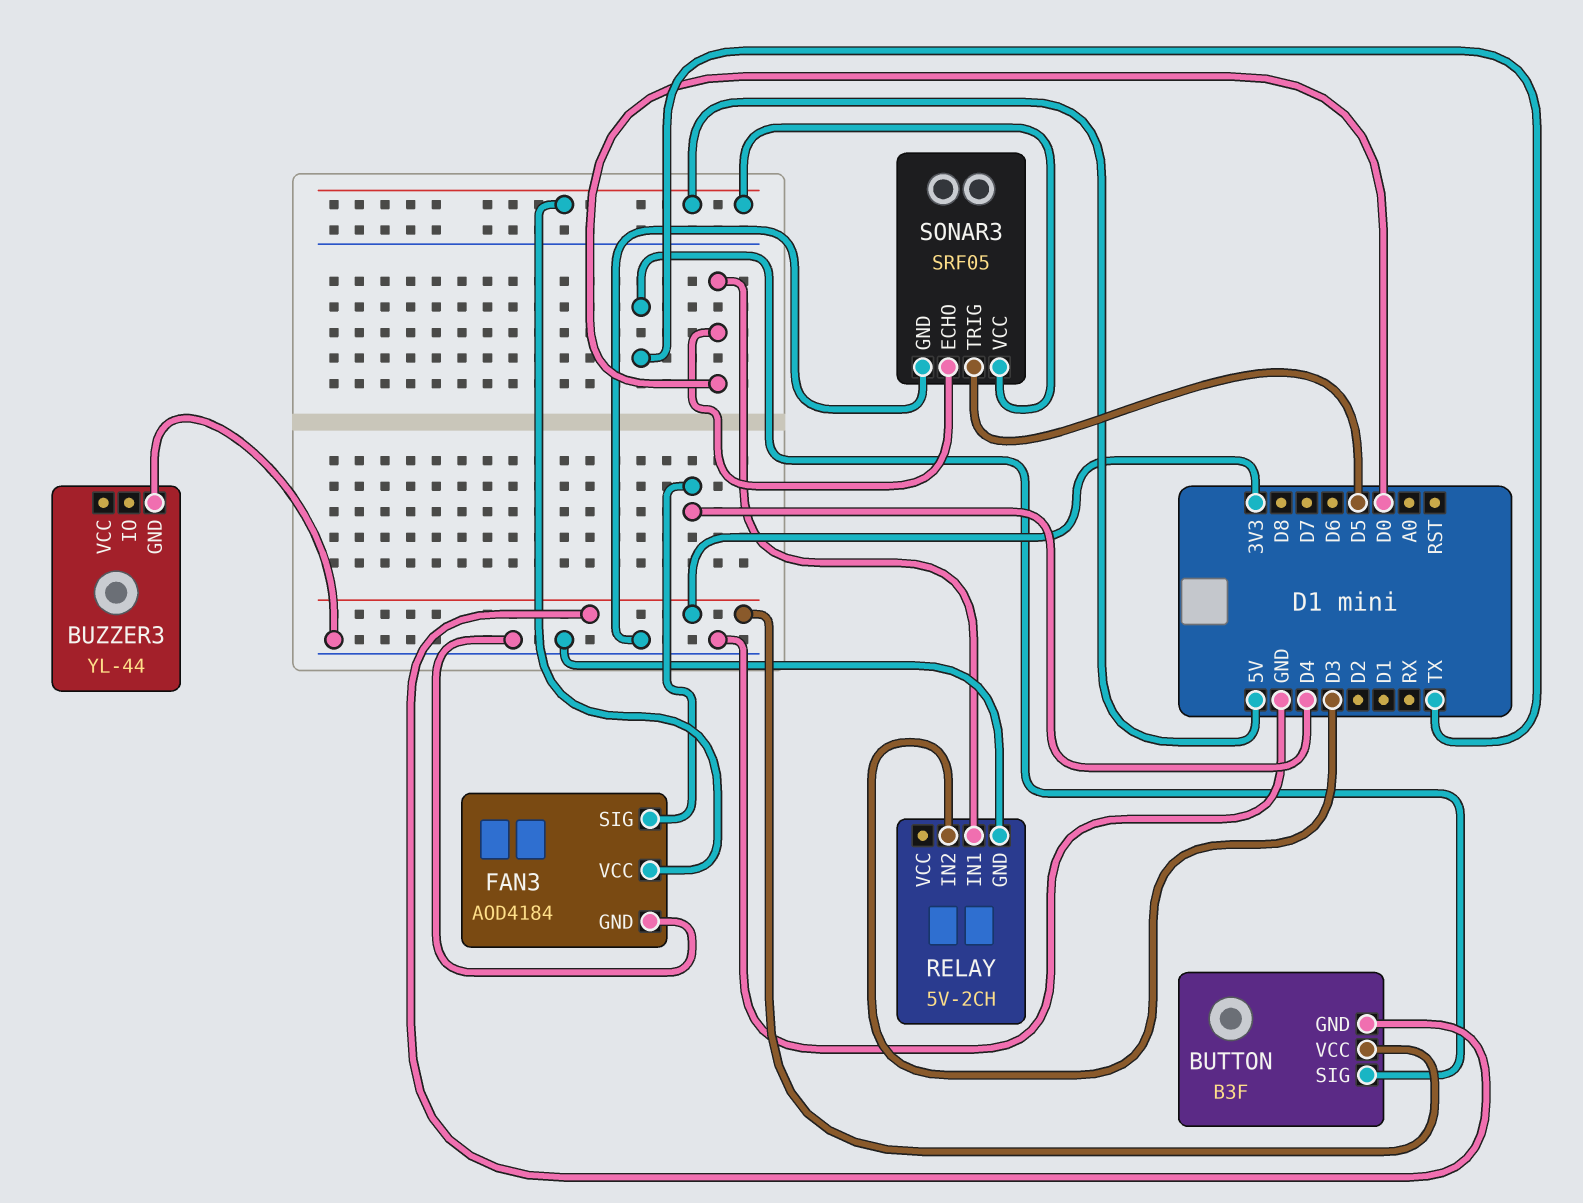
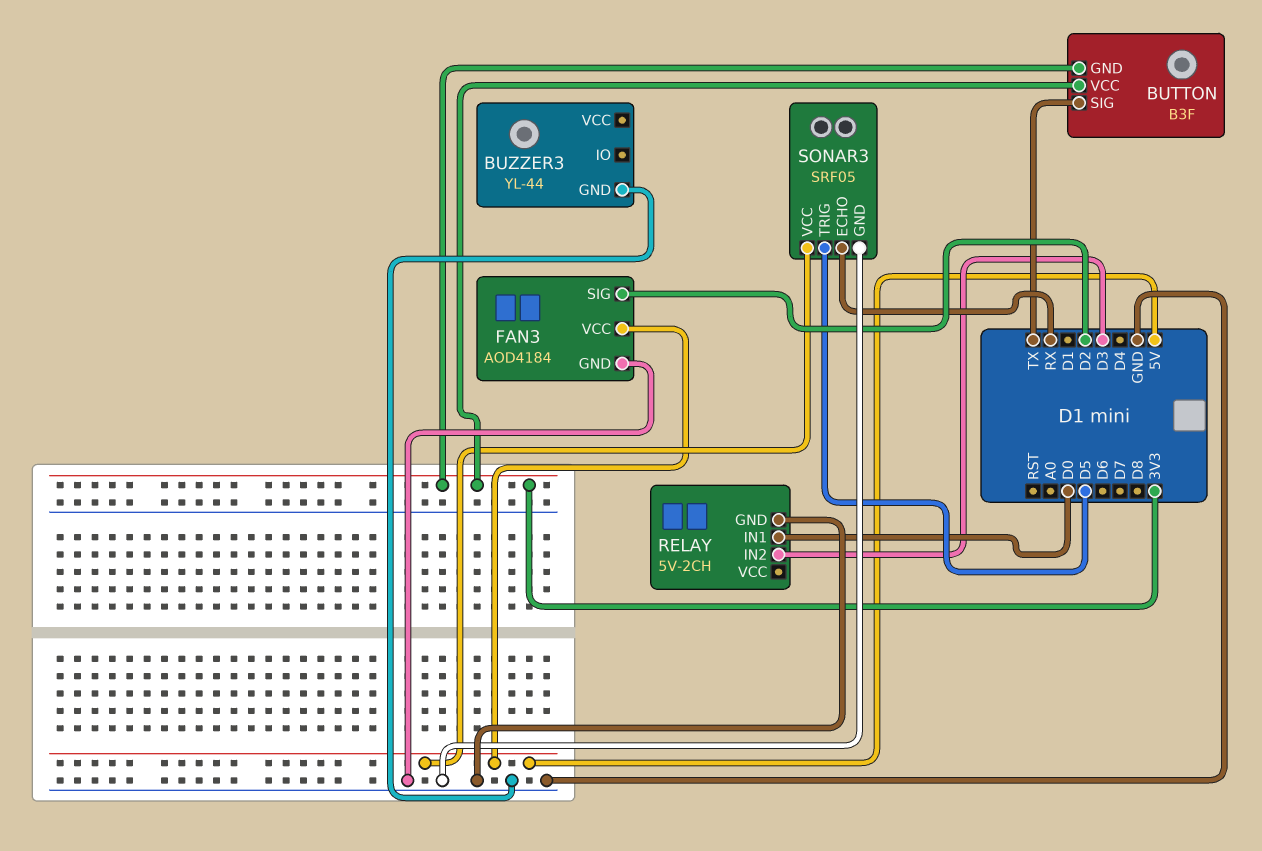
FAN3 pin SIG: D4 -> D2
SONAR3 pin ECHO: D0 -> RX

